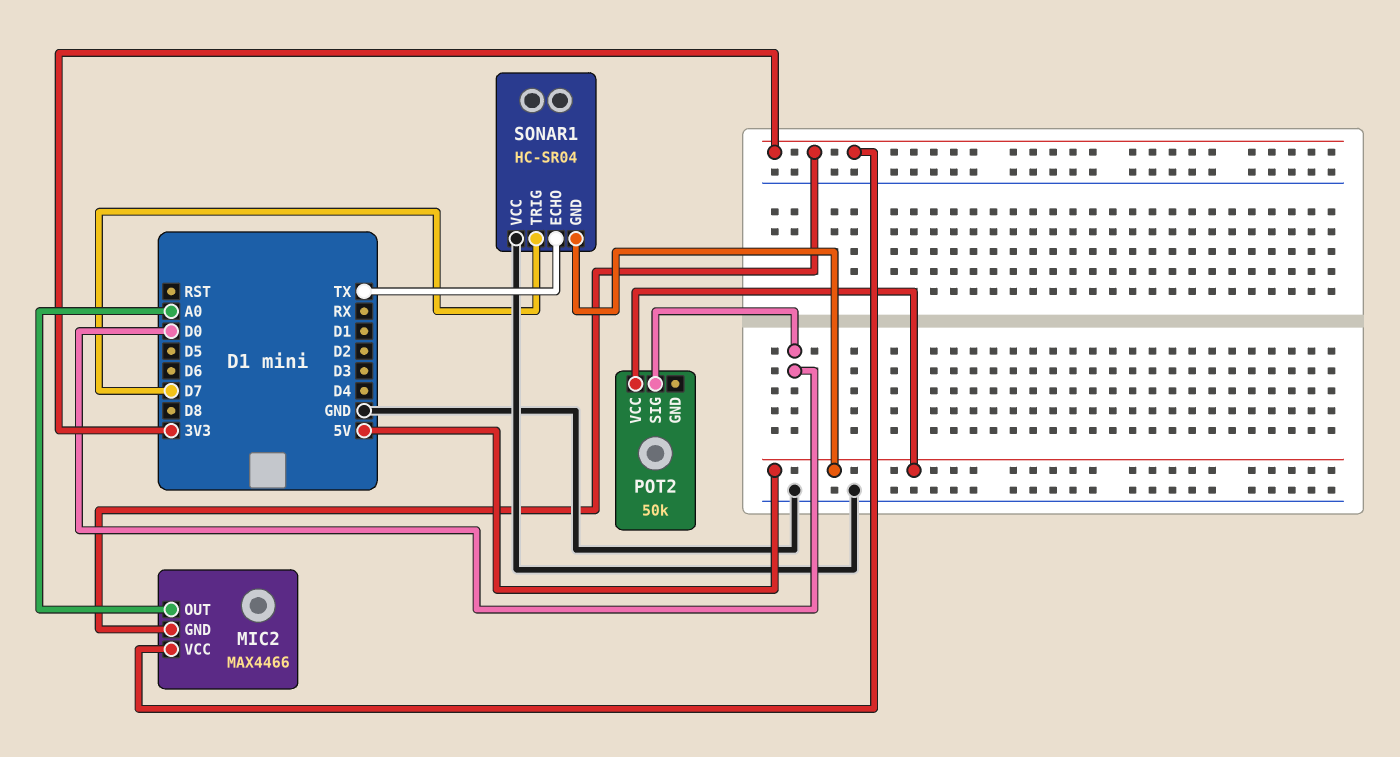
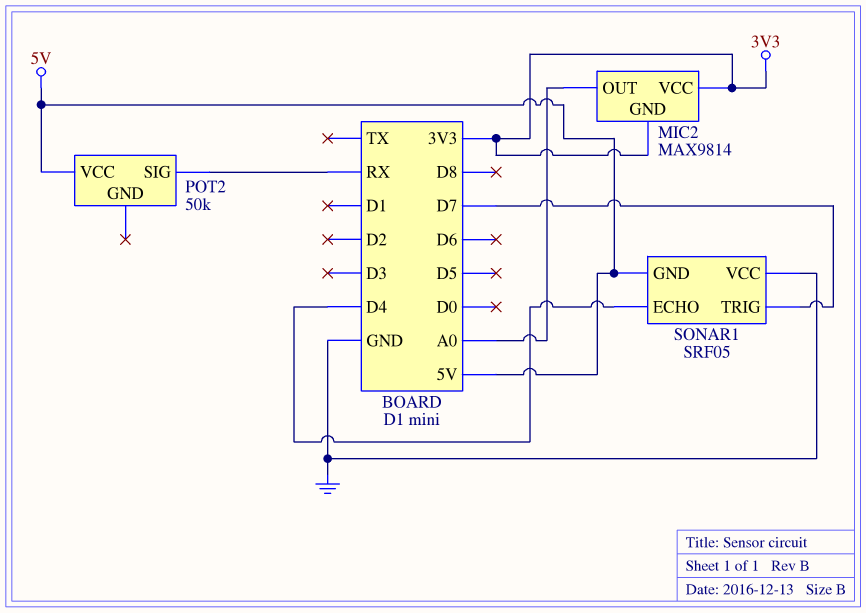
MIC2: MAX4466 -> MAX9814
POT2 pin SIG: D0 -> RX
SONAR1: HC-SR04 -> SRF05
SONAR1 pin ECHO: TX -> D4

